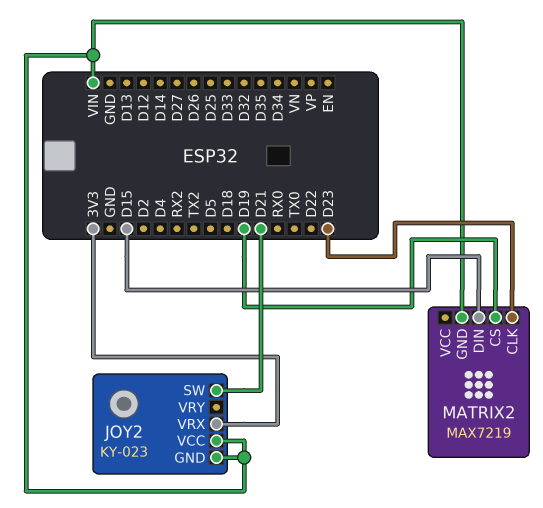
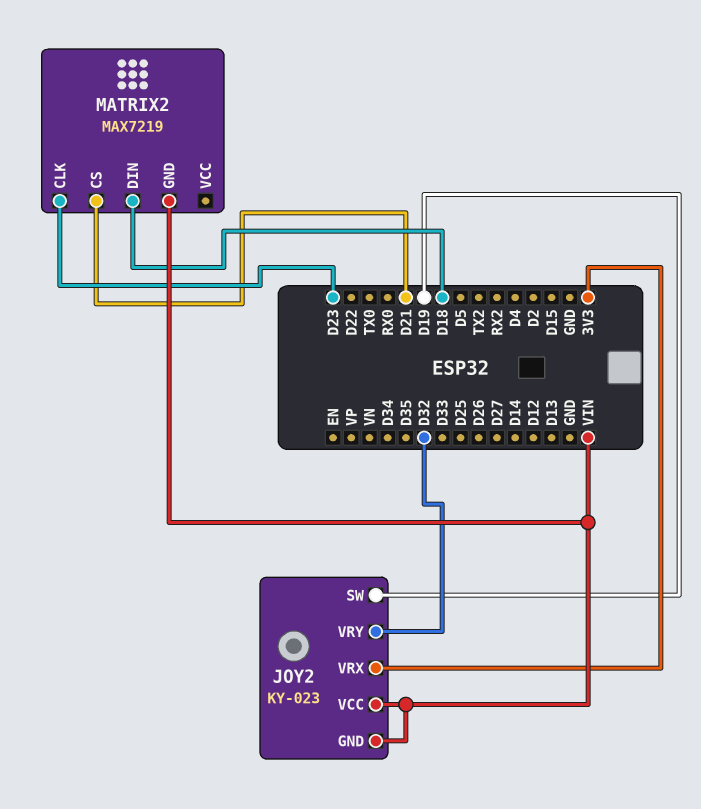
JOY2 pin SW: D21 -> D19
JOY2 pin VRY: none -> D32
MATRIX2 pin CS: D19 -> D21
MATRIX2 pin DIN: D15 -> D18

